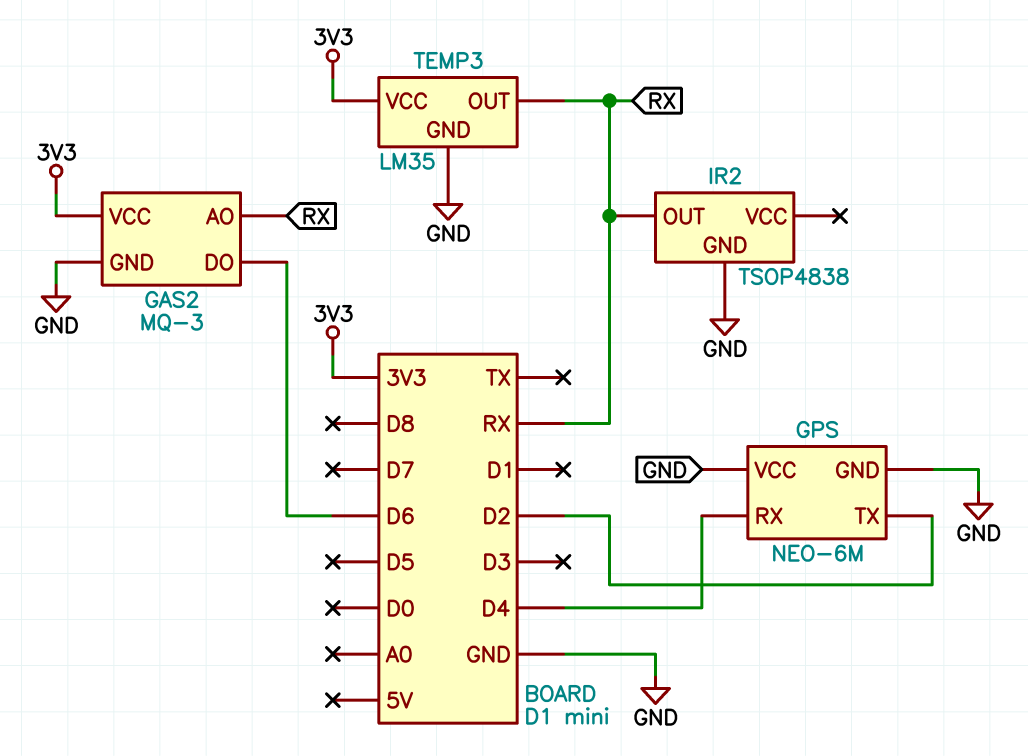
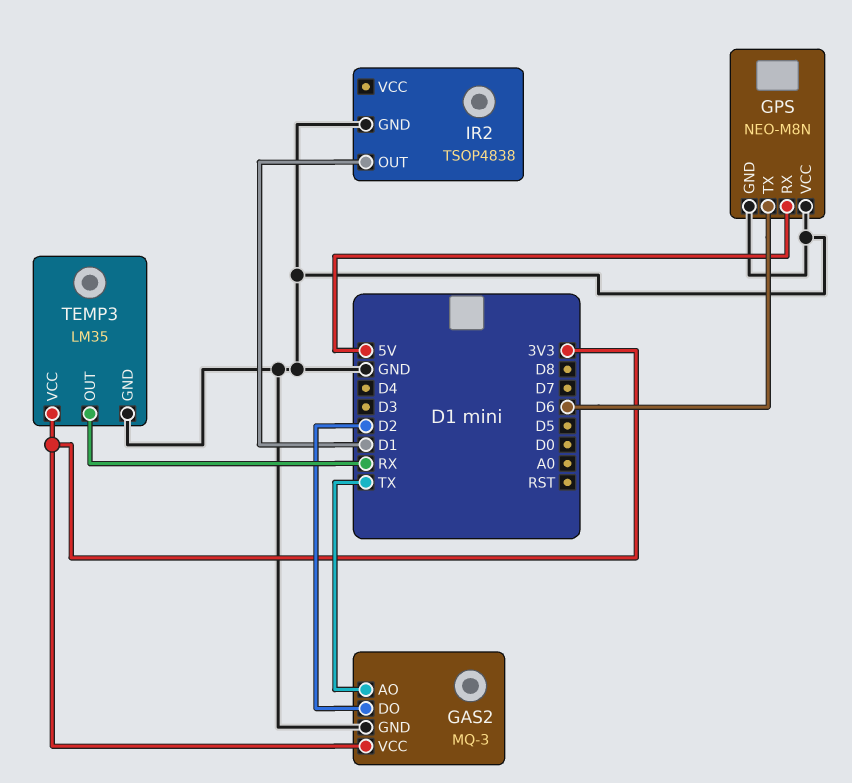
GAS2 pin AO: RX -> TX
GAS2 pin DO: D6 -> D2
GPS: NEO-6M -> NEO-M8N
GPS pin RX: D4 -> 5V
GPS pin TX: D2 -> D6
IR2 pin OUT: RX -> D1

